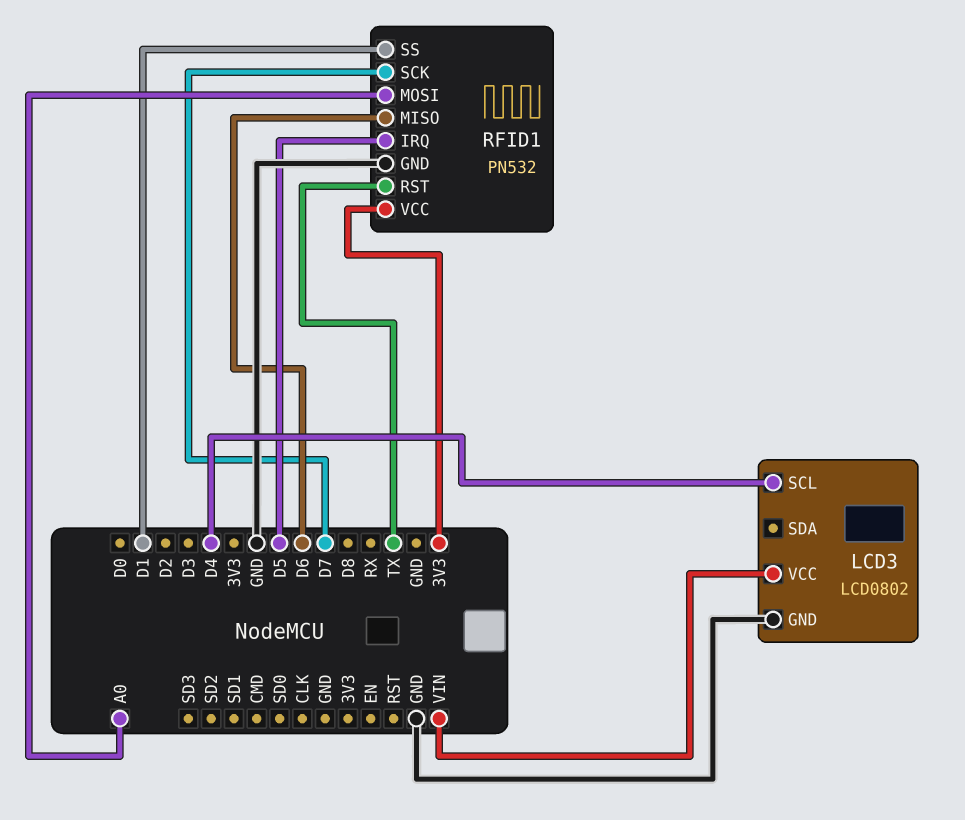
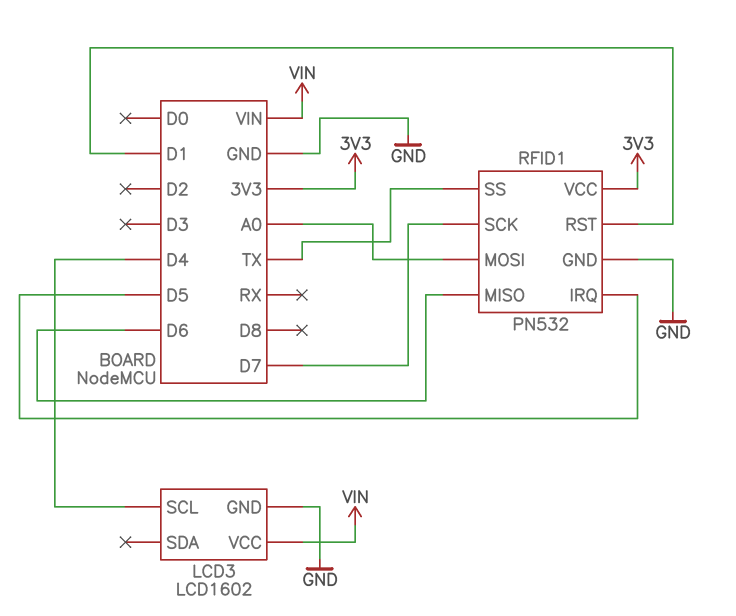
LCD3: LCD0802 -> LCD1602
RFID1 pin RST: TX -> D1
RFID1 pin SS: D1 -> TX

